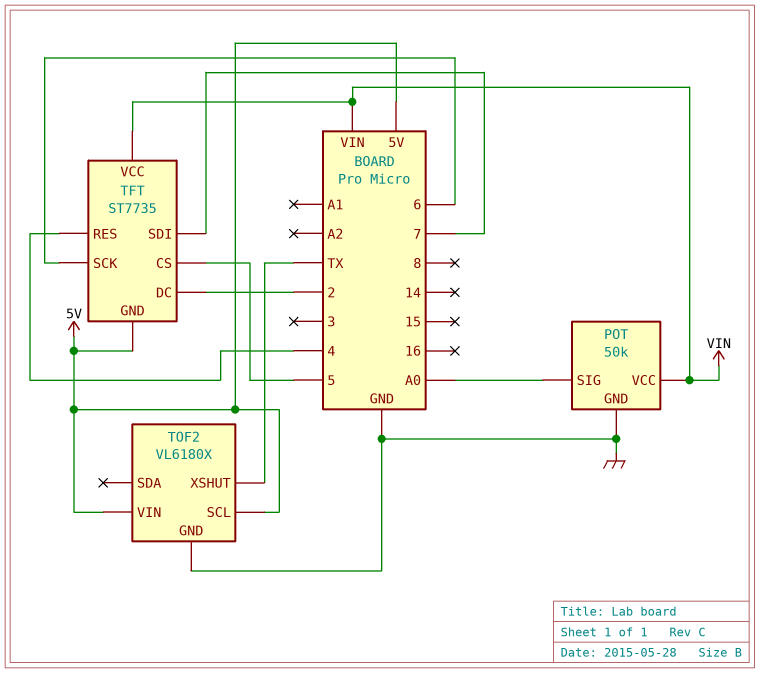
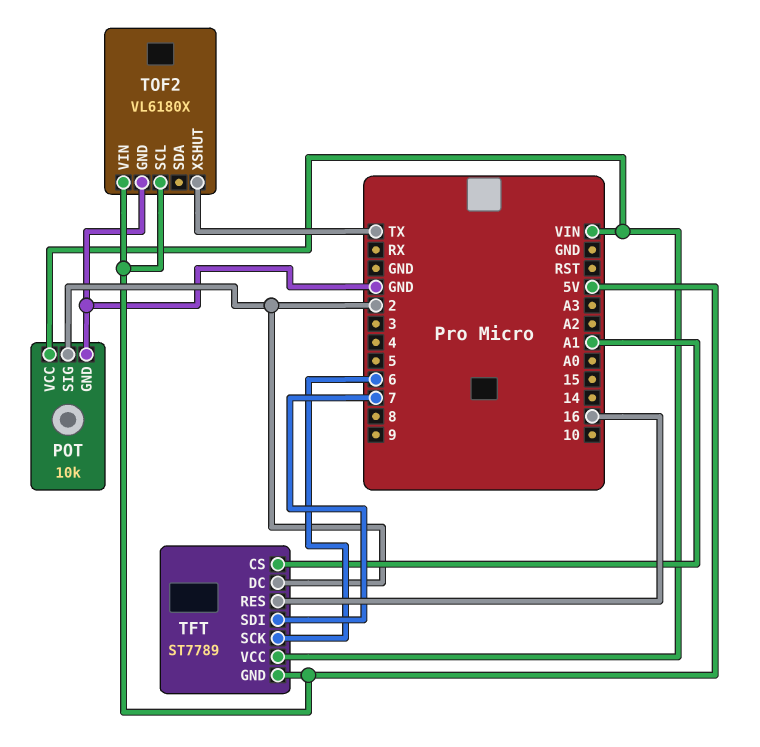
POT: 50k -> 10k
POT pin SIG: A0 -> 2
TFT: ST7735 -> ST7789
TFT pin CS: 5 -> A1
TFT pin RES: 4 -> 16

